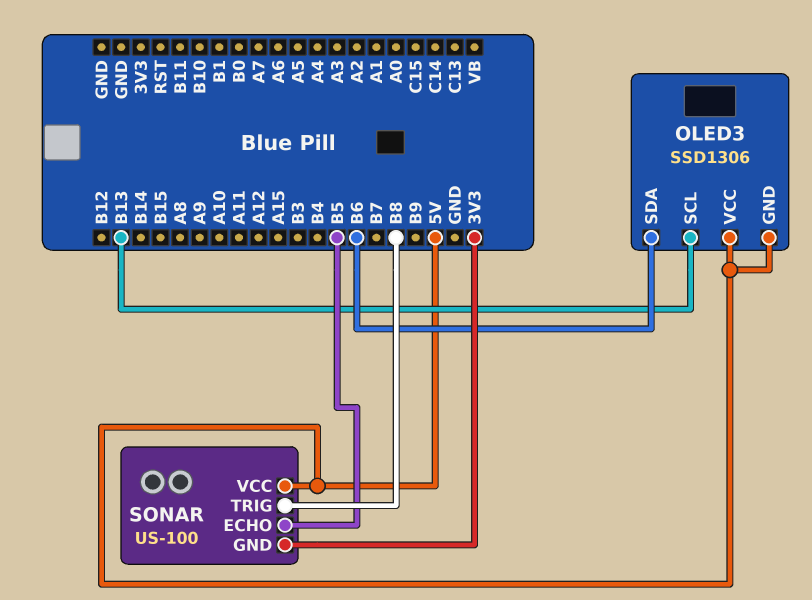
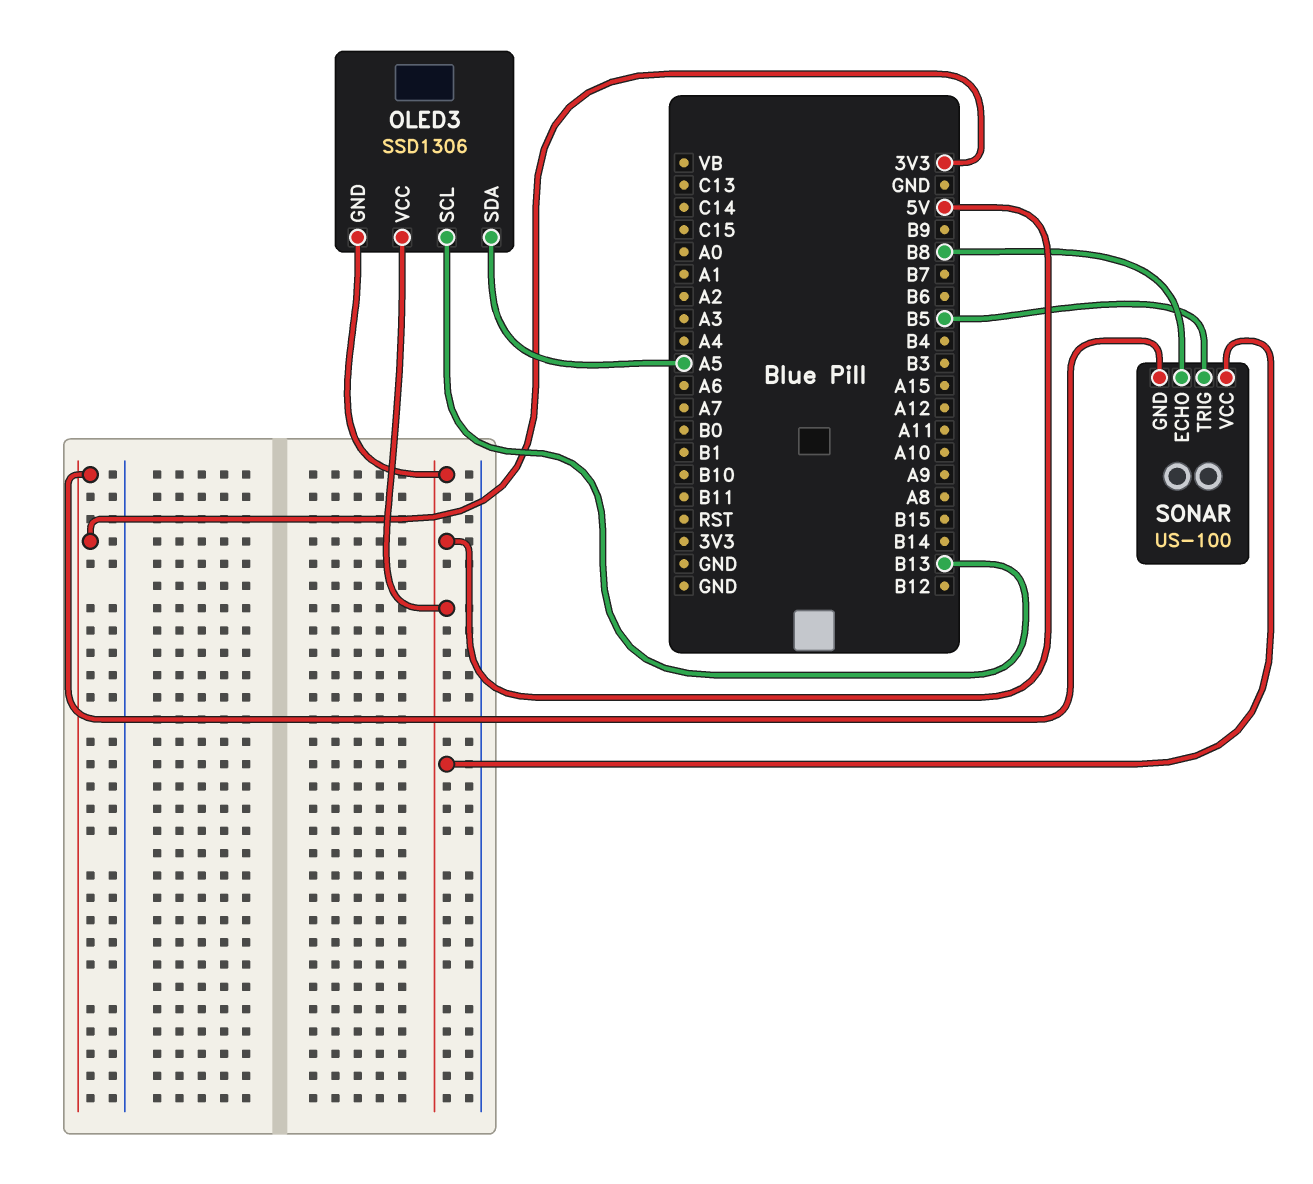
OLED3 pin SDA: B6 -> A5
SONAR pin ECHO: B5 -> B8
SONAR pin TRIG: B8 -> B5

